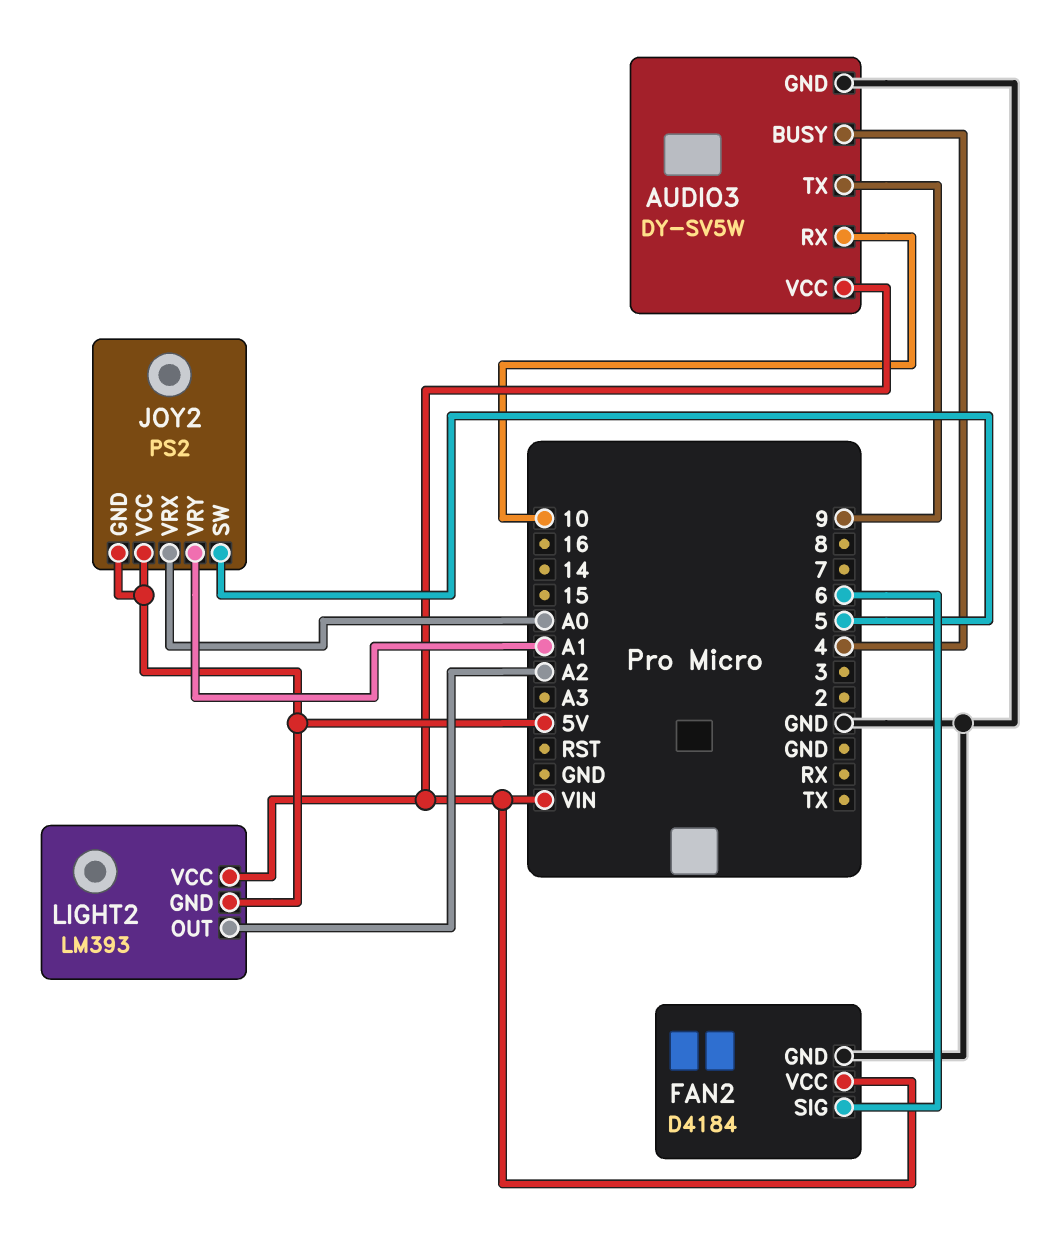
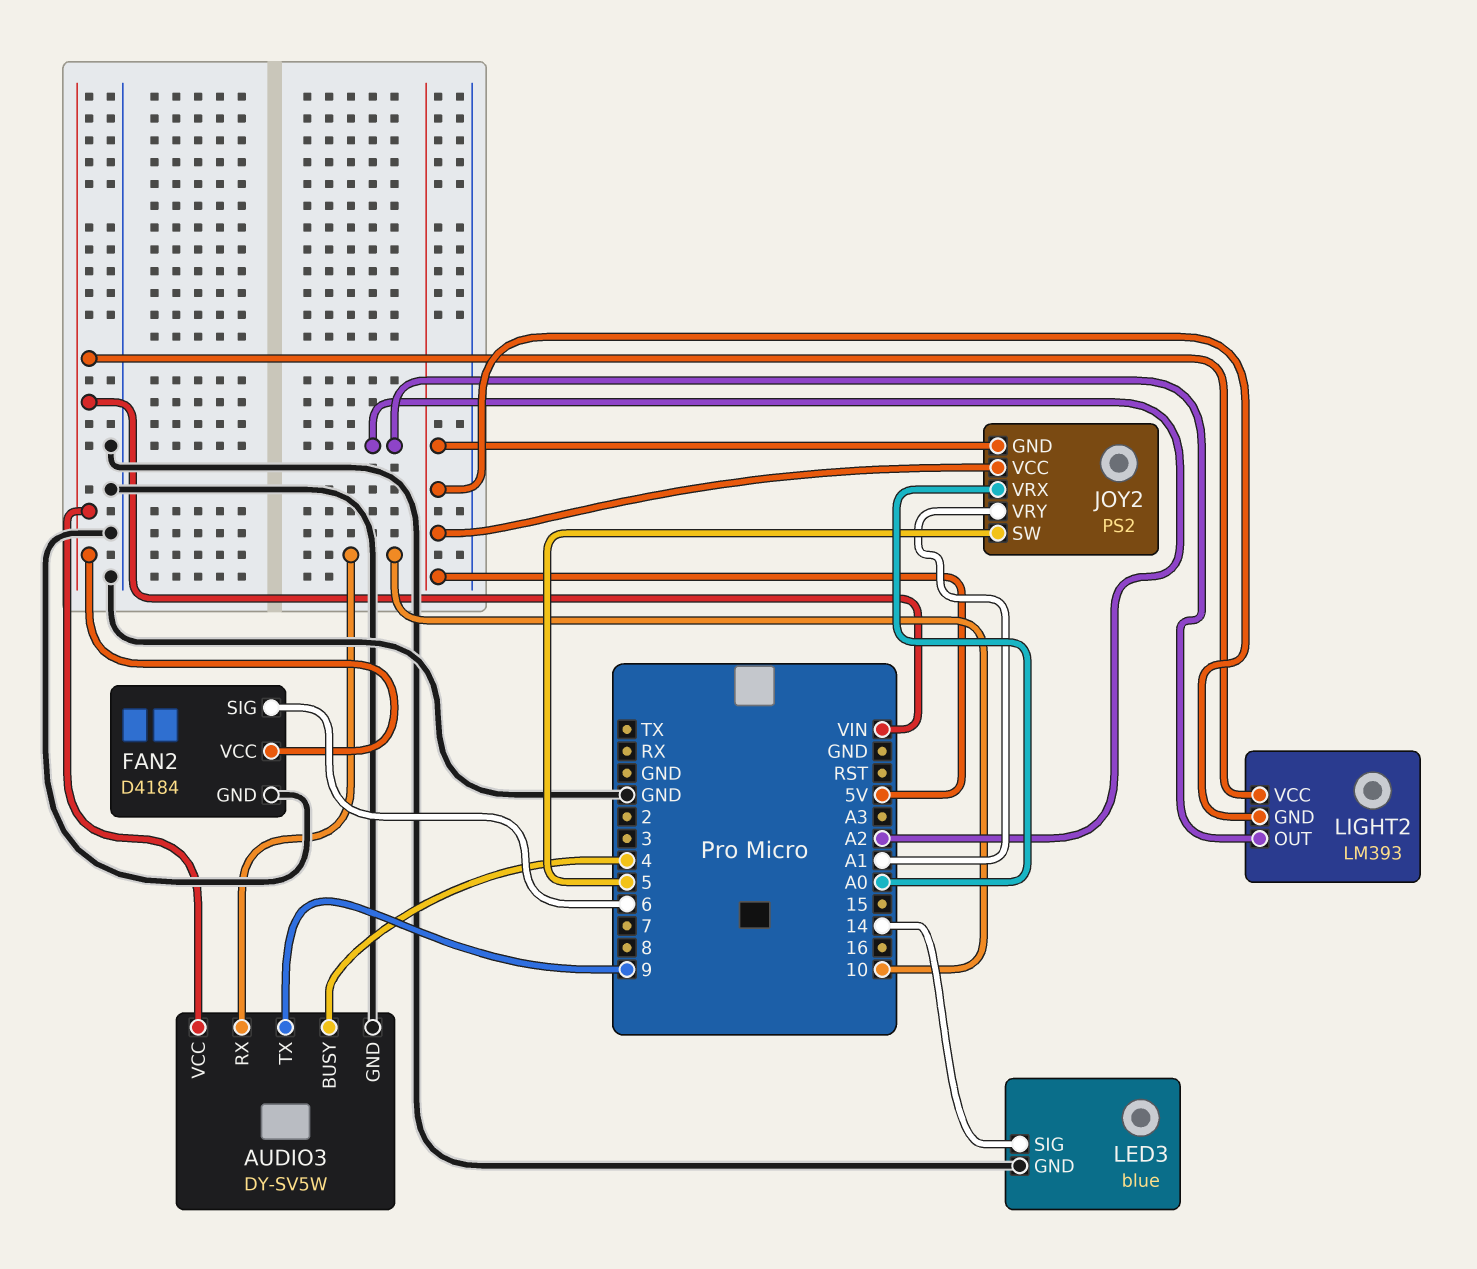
LED3: none -> blue
LED3 pin GND: none -> GND
LED3 pin SIG: none -> 14

